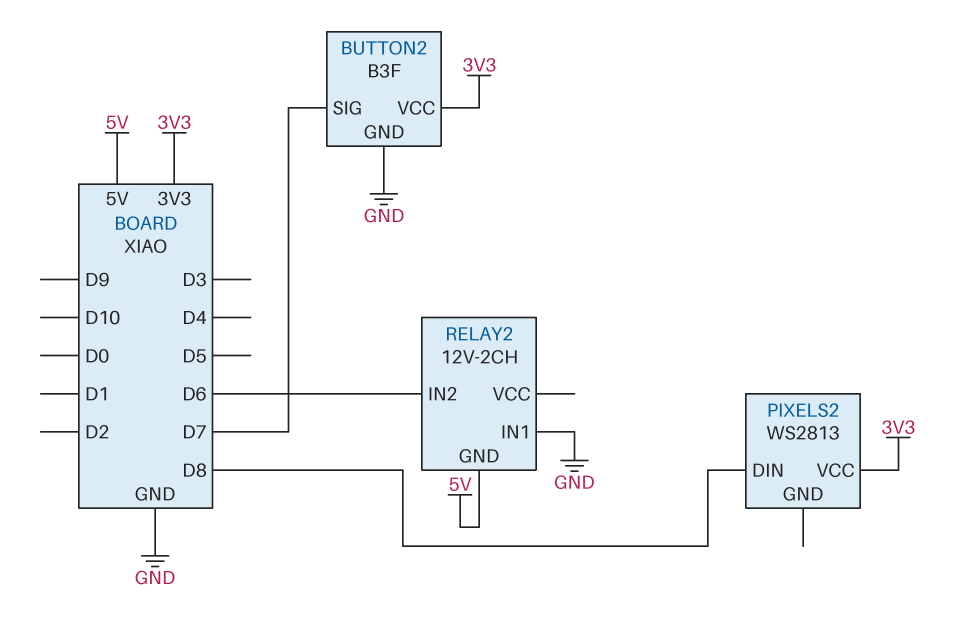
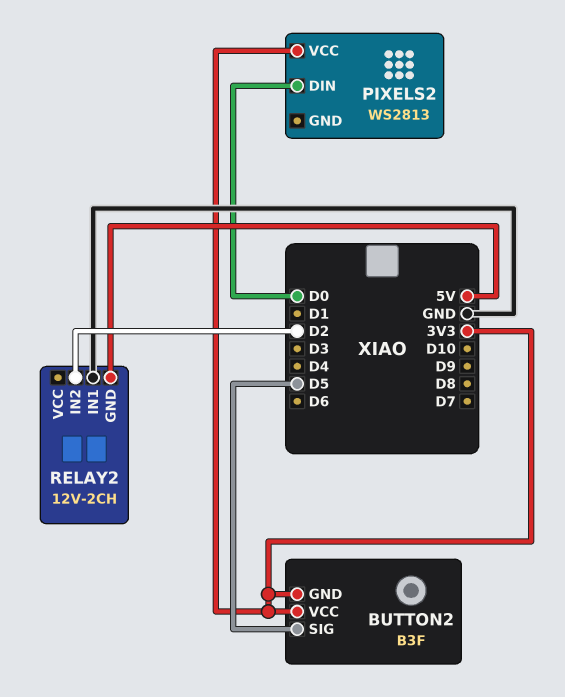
BUTTON2 pin GND: GND -> 3V3
BUTTON2 pin SIG: D7 -> D5
PIXELS2 pin DIN: D8 -> D0
RELAY2 pin IN2: D6 -> D2

